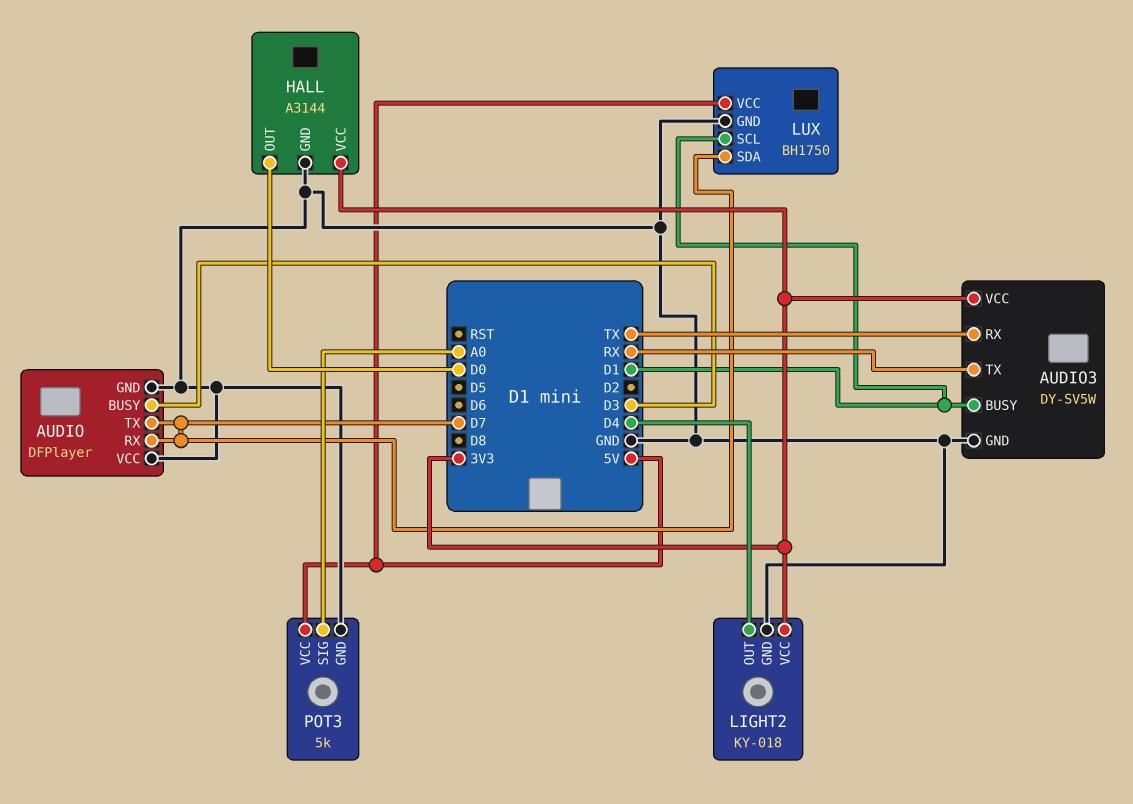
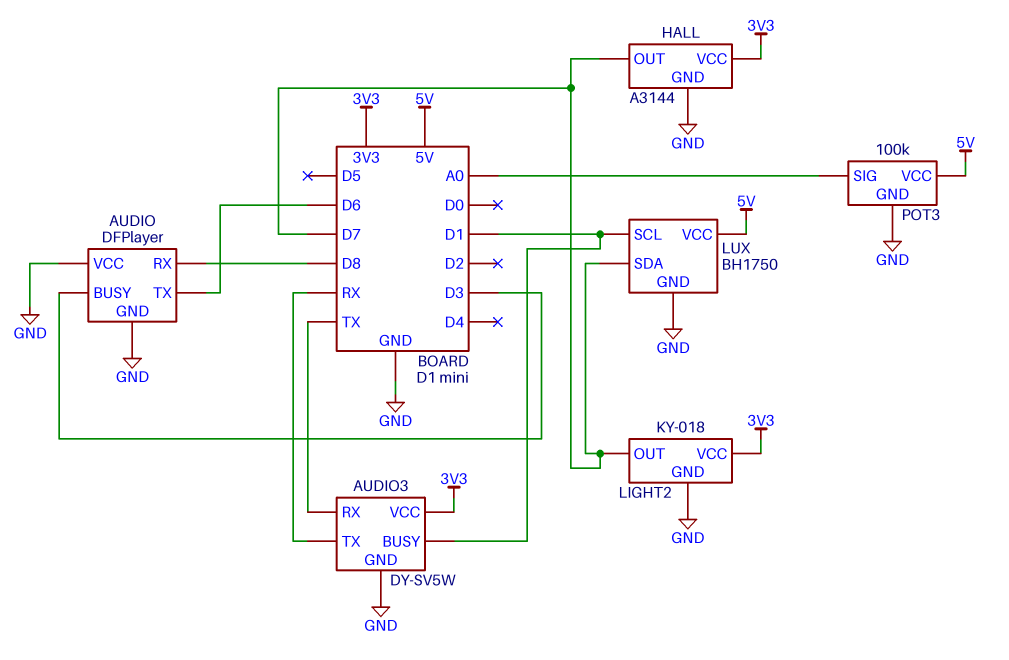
AUDIO pin RX: D7 -> D8
AUDIO pin TX: D7 -> D6
HALL pin OUT: D0 -> D7
LIGHT2 pin OUT: D4 -> D7
POT3: 5k -> 100k

